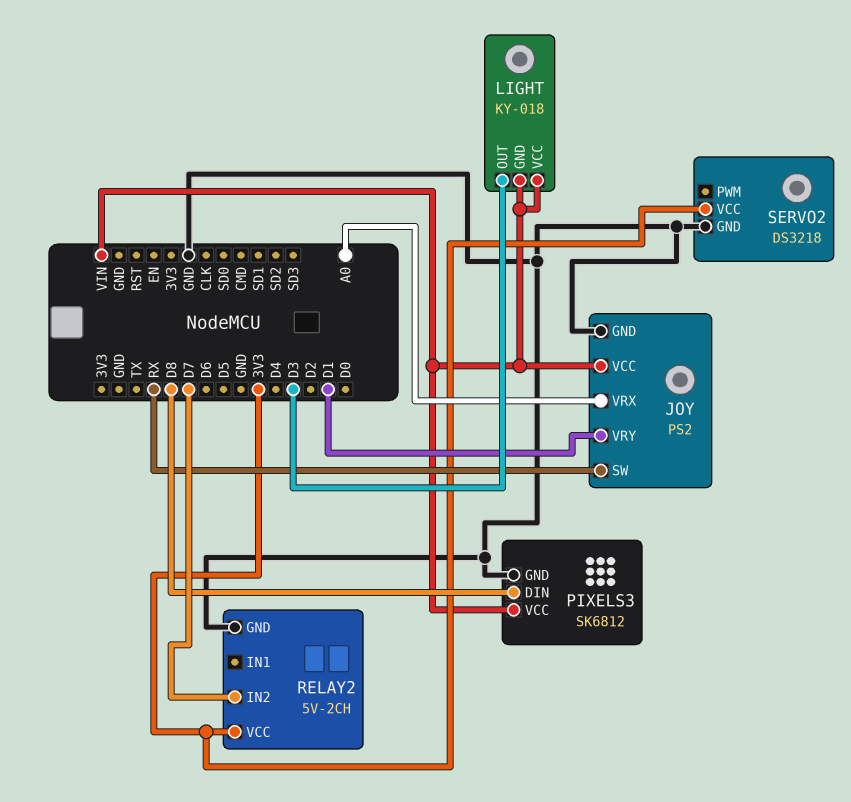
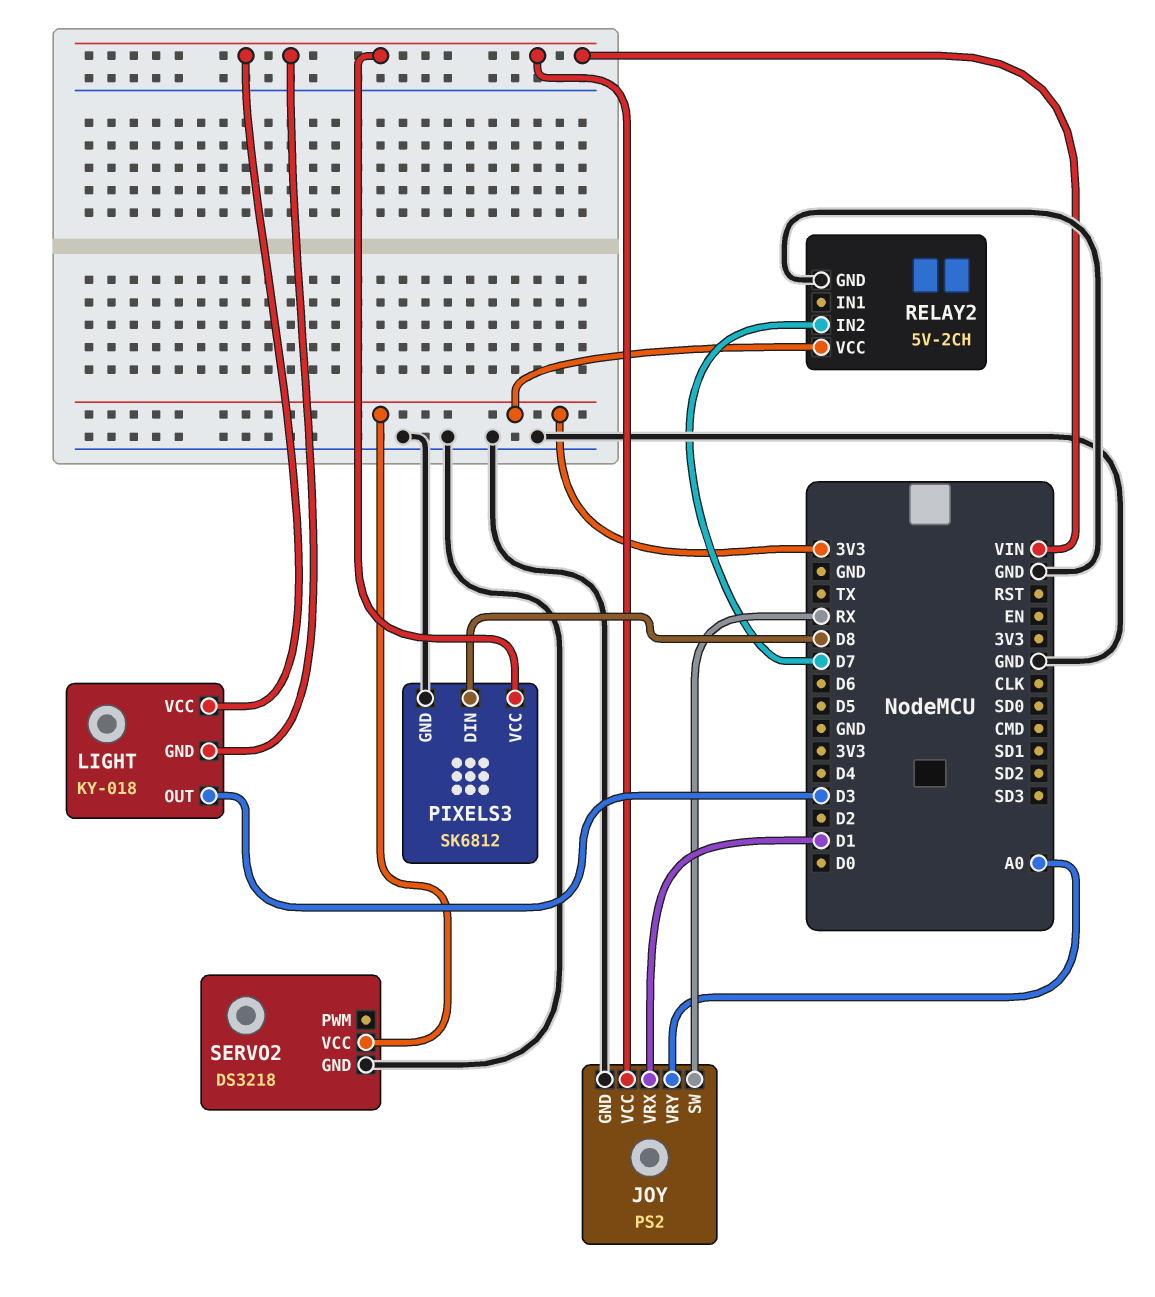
JOY pin VRX: A0 -> D1
JOY pin VRY: D1 -> A0

